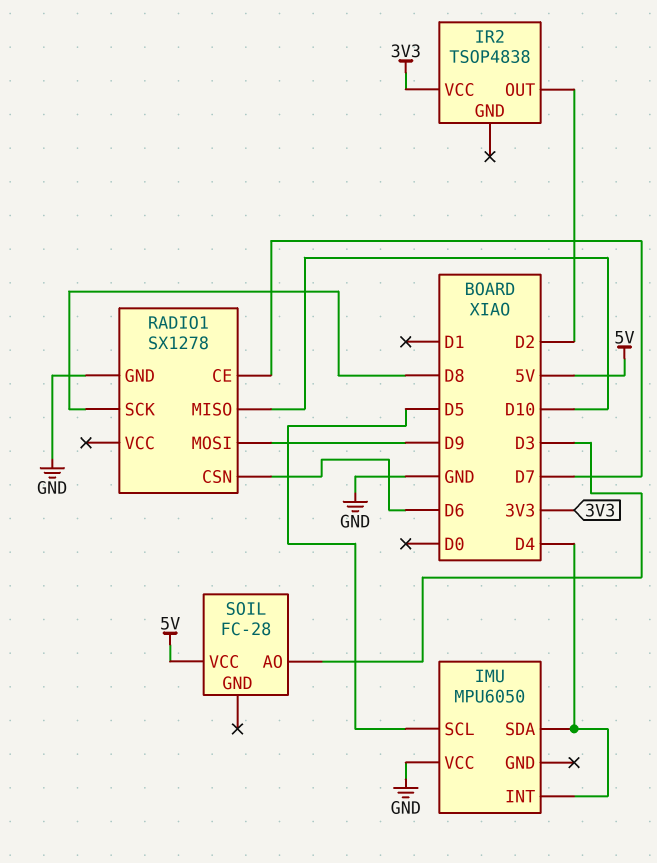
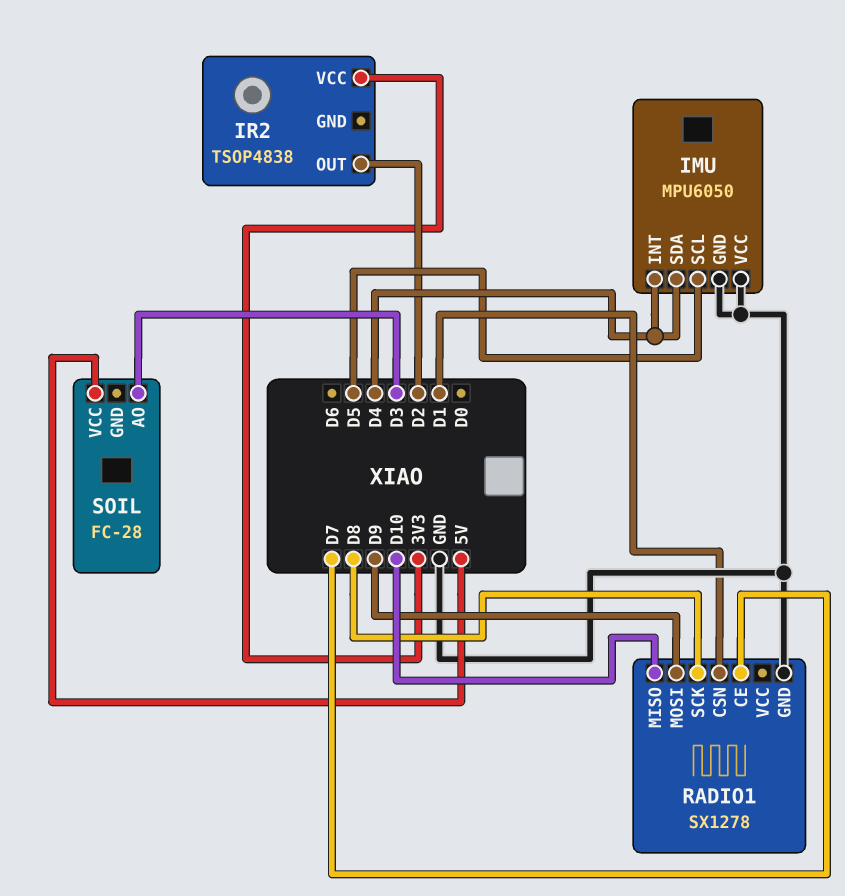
IMU pin GND: none -> GND
RADIO1 pin CSN: D6 -> D1

